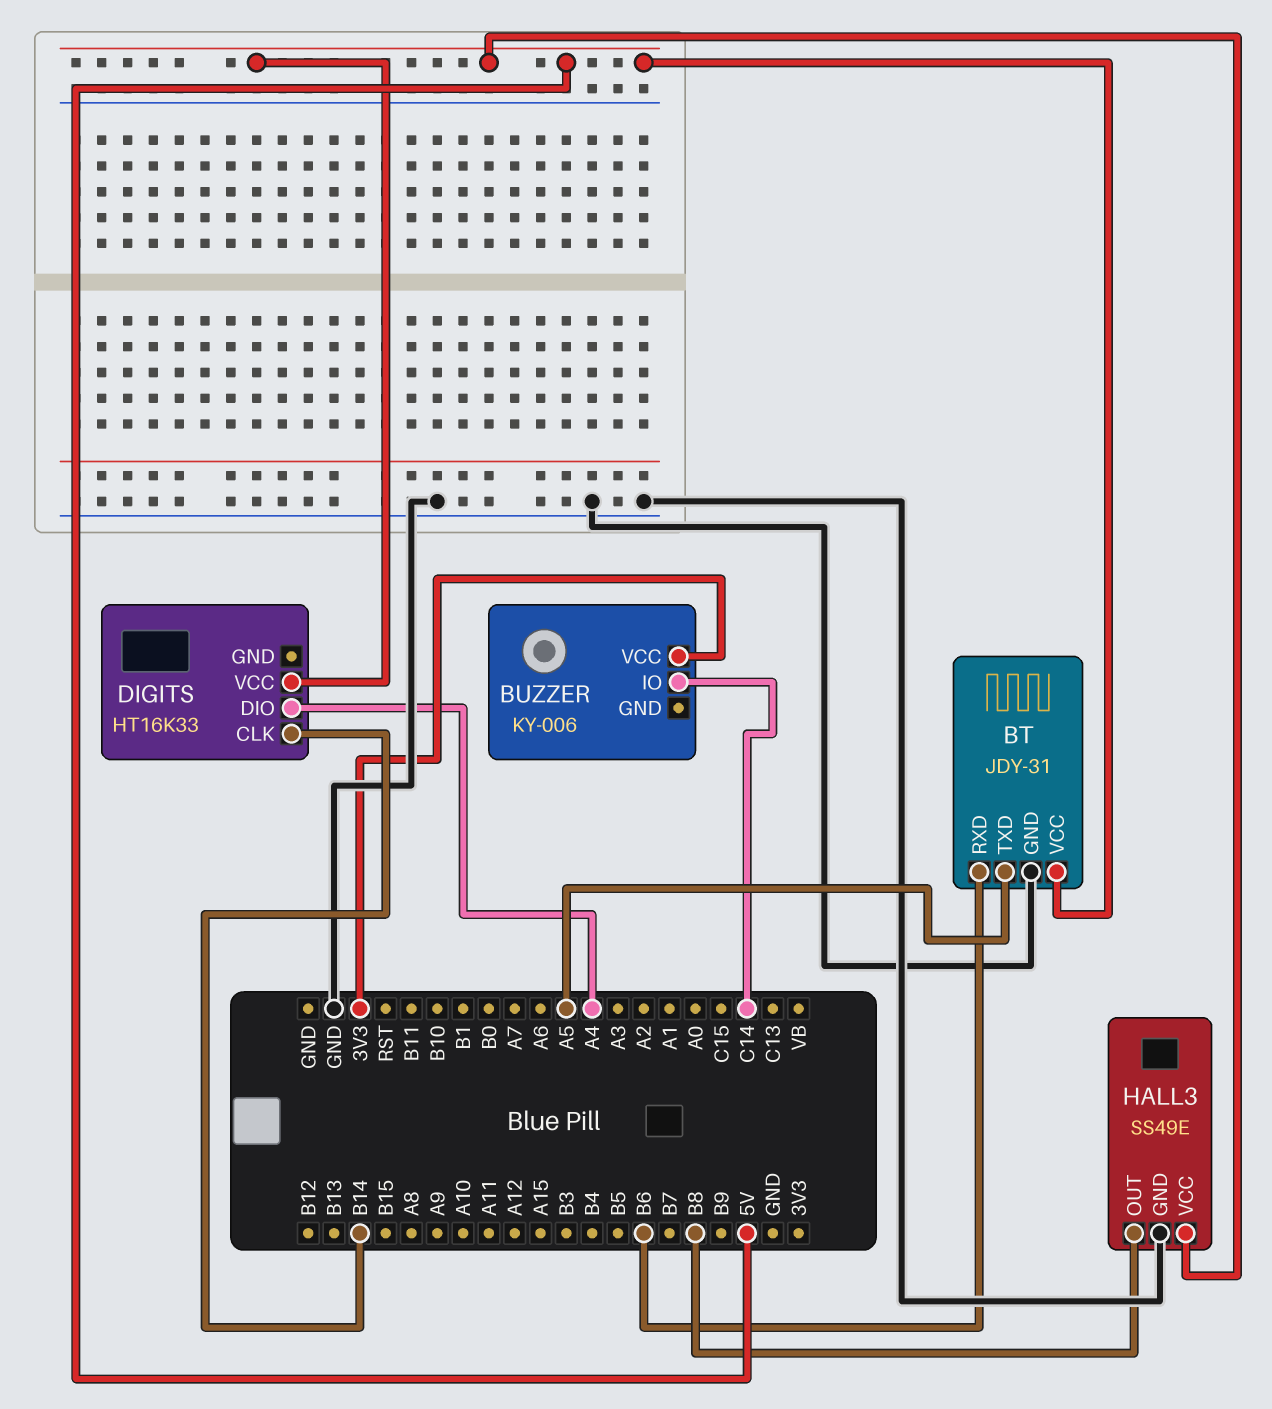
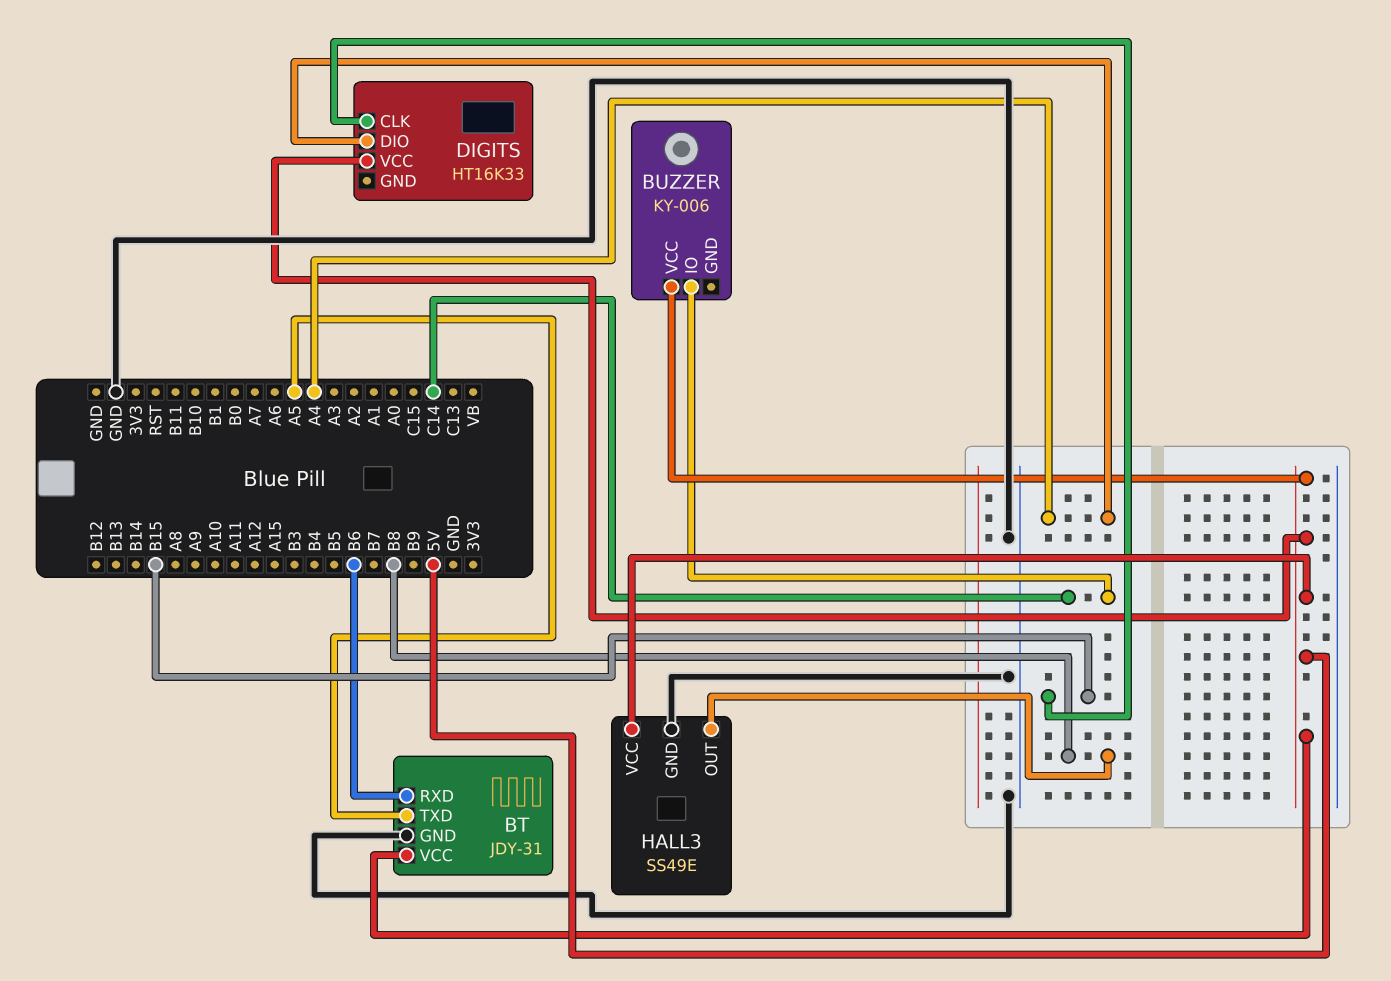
BUZZER pin VCC: 3V3 -> 5V
DIGITS pin CLK: B14 -> B15

